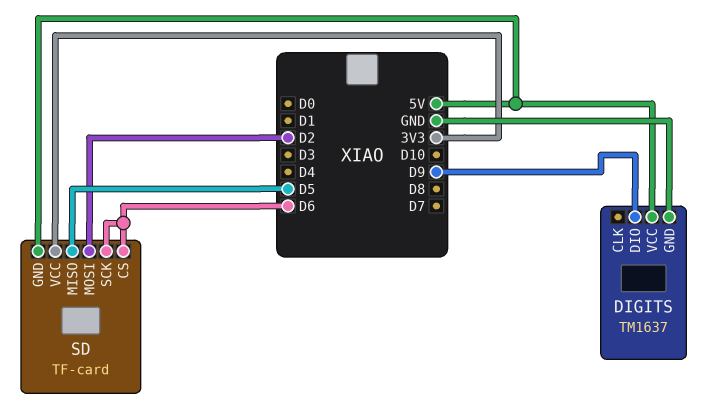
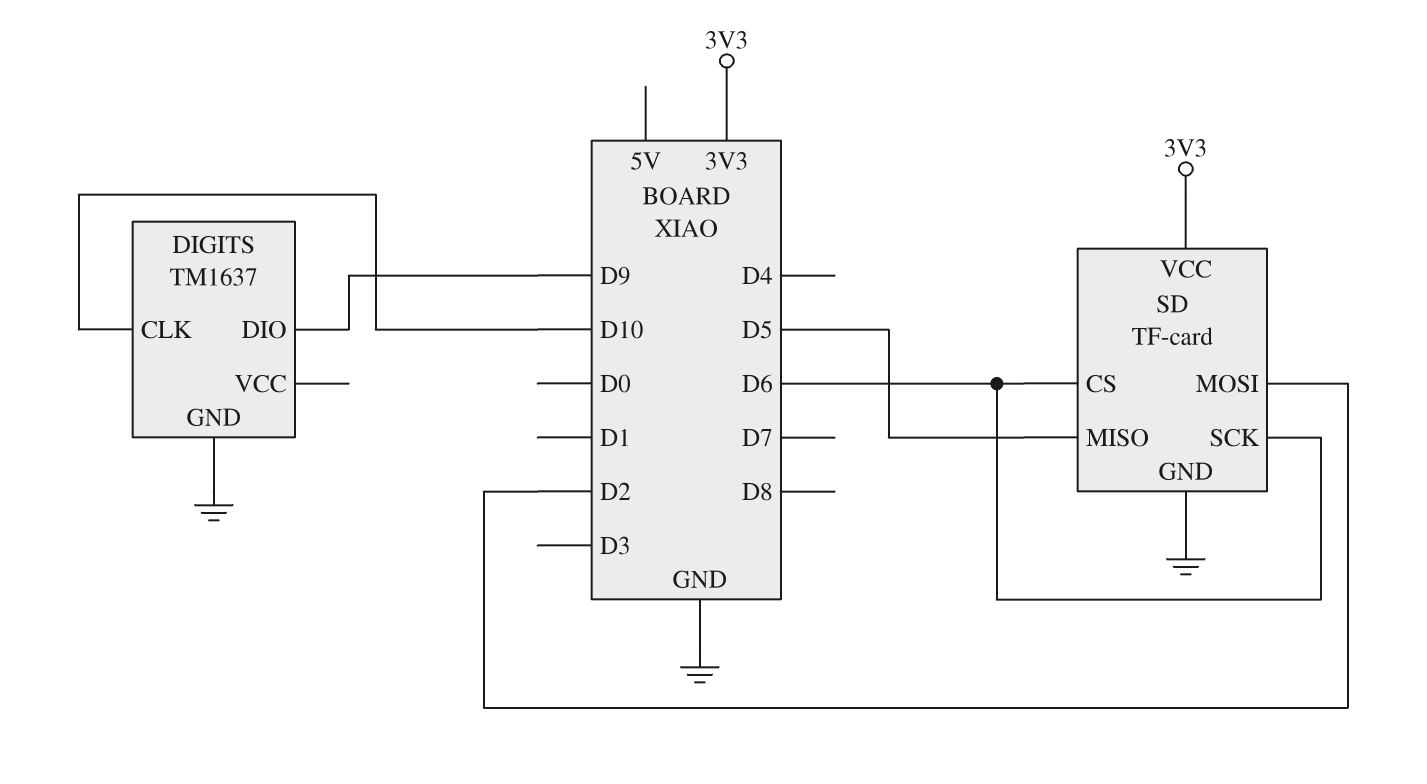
DIGITS pin CLK: none -> D10
DIGITS pin VCC: 5V -> none
SD pin GND: 5V -> GND

